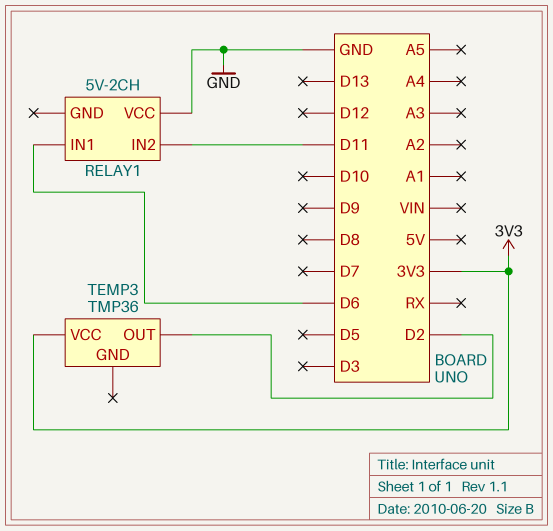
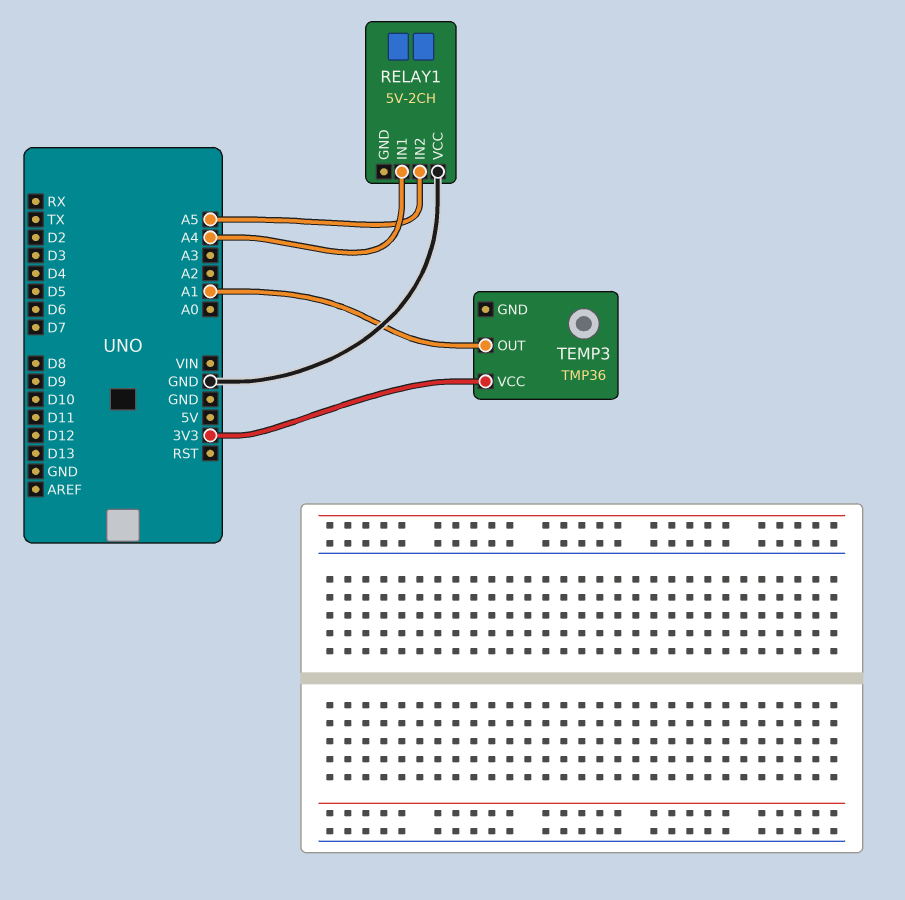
RELAY1 pin IN1: D6 -> A4
RELAY1 pin IN2: D11 -> A5
TEMP3 pin OUT: D2 -> A1

